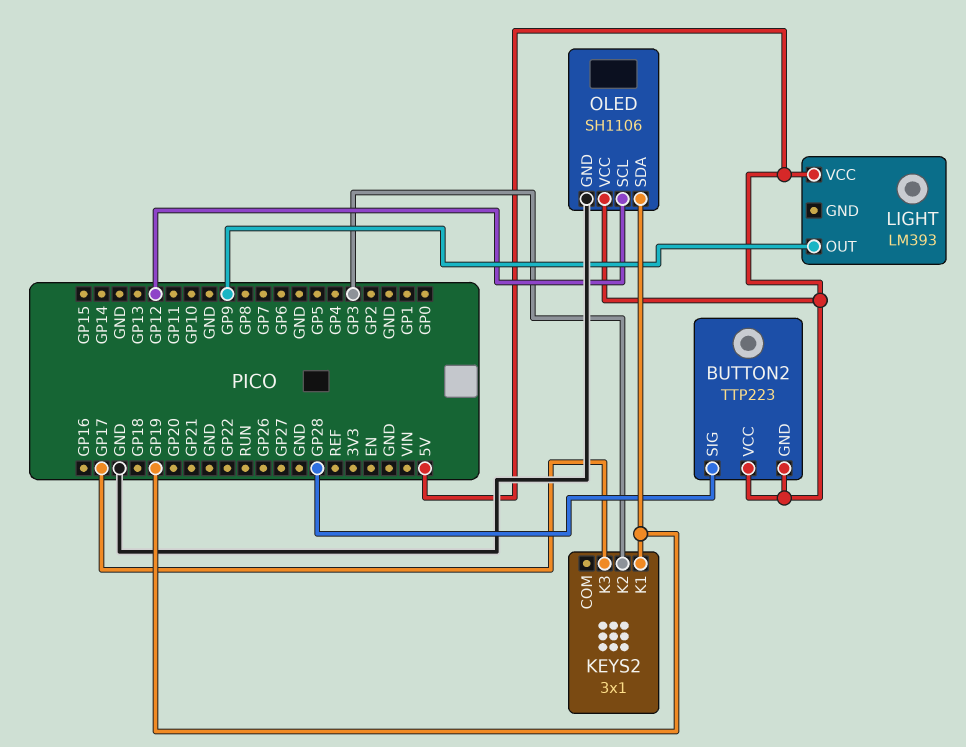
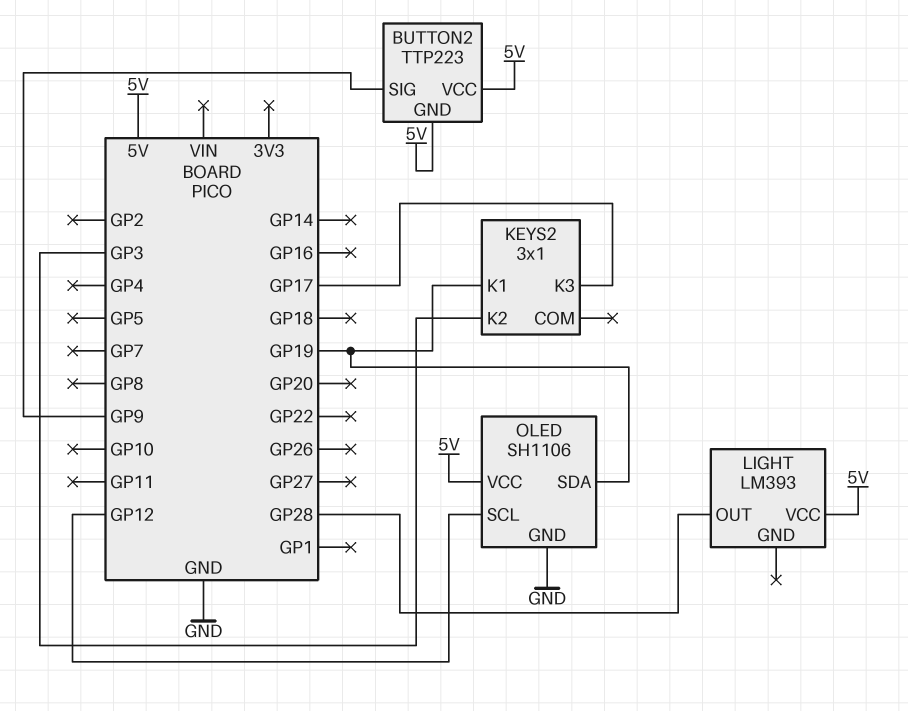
BUTTON2 pin SIG: GP28 -> GP9
LIGHT pin OUT: GP9 -> GP28

